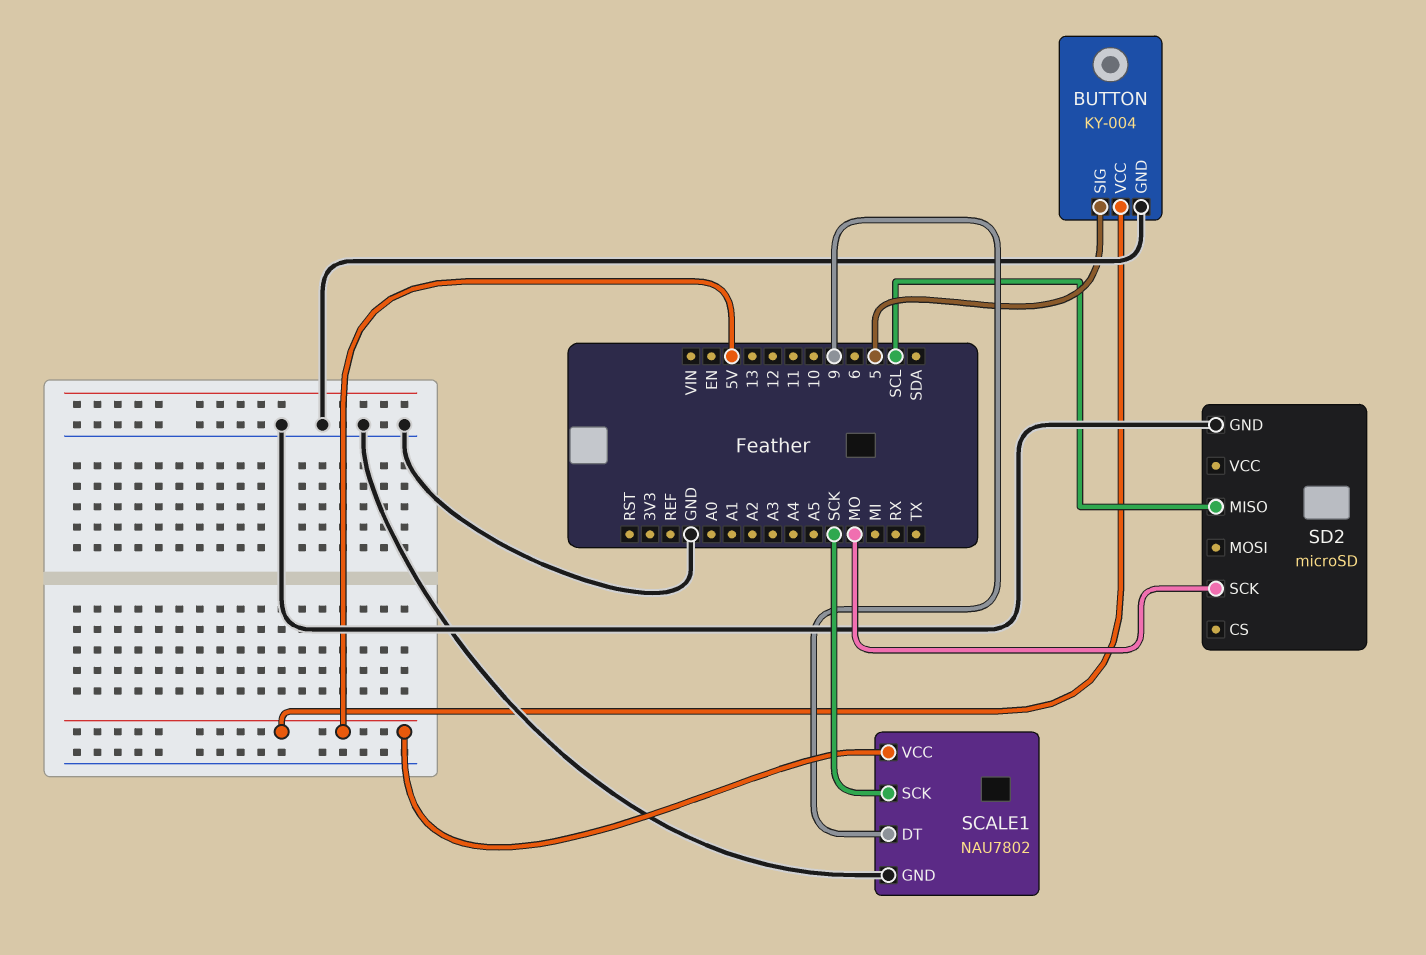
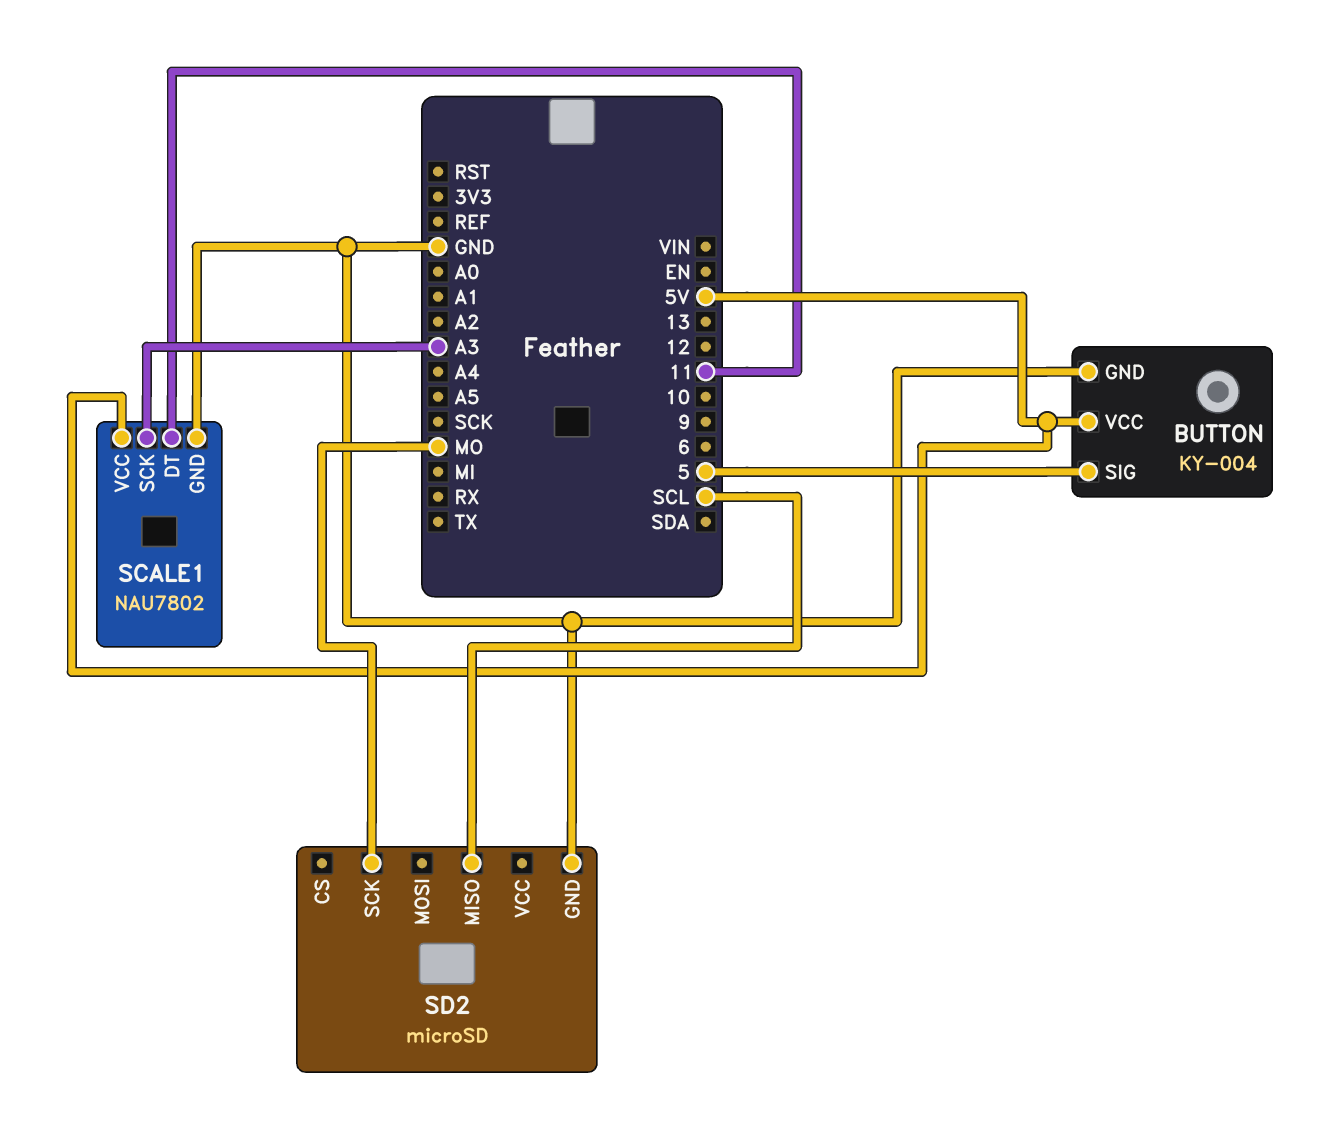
SCALE1 pin DT: 9 -> 11
SCALE1 pin SCK: SCK -> A3

